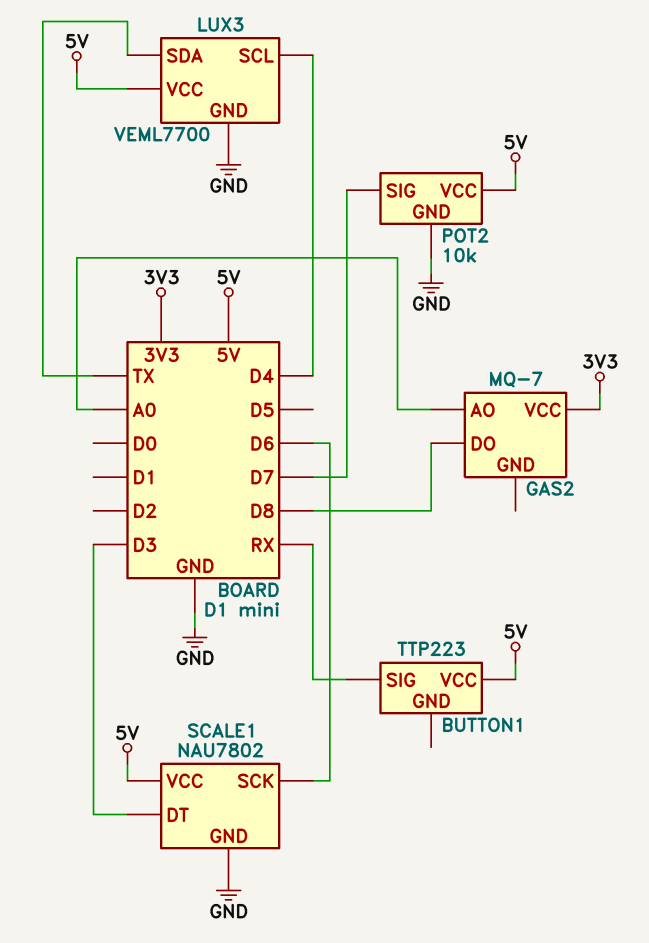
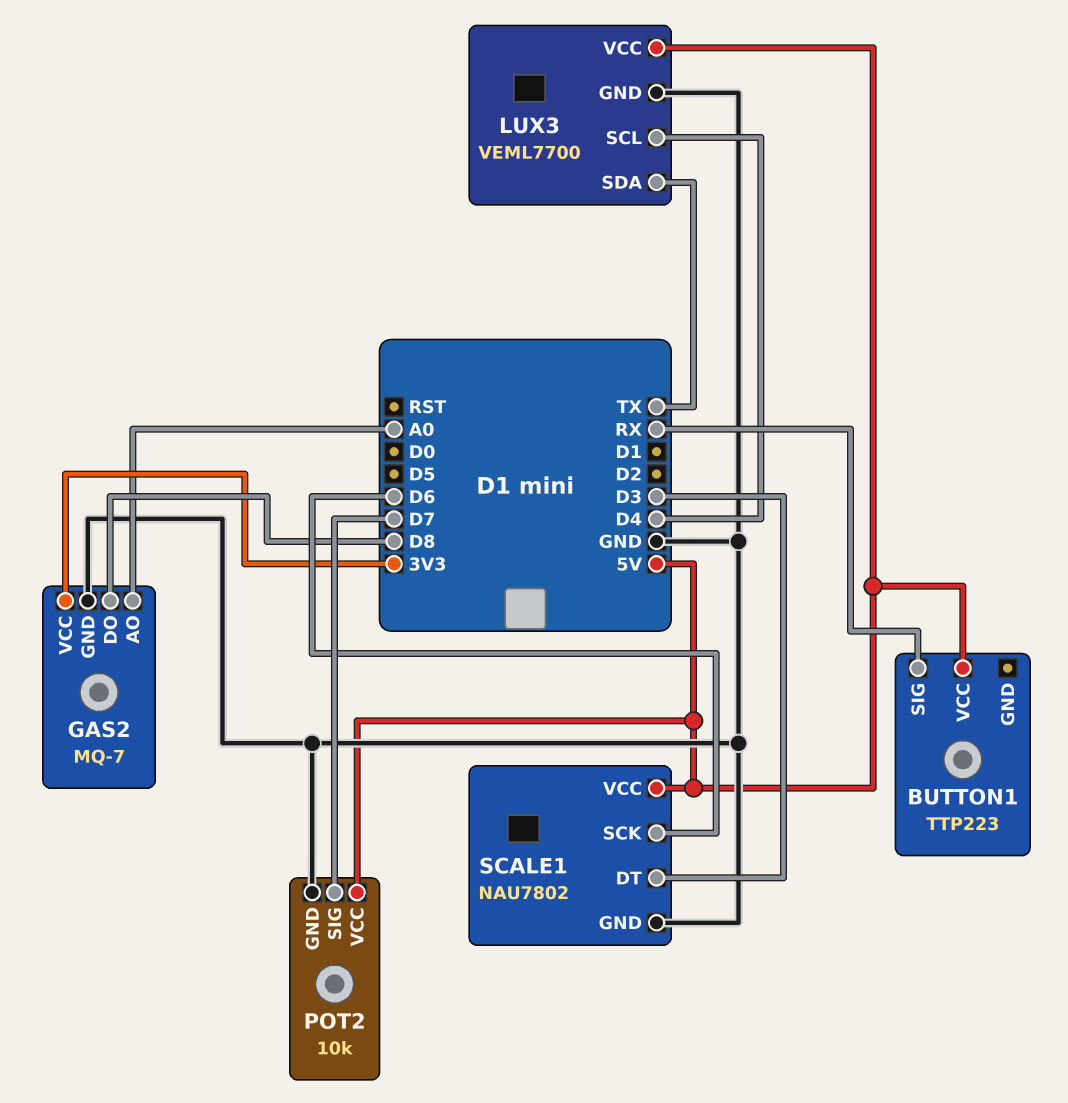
GAS2 pin GND: none -> GND

